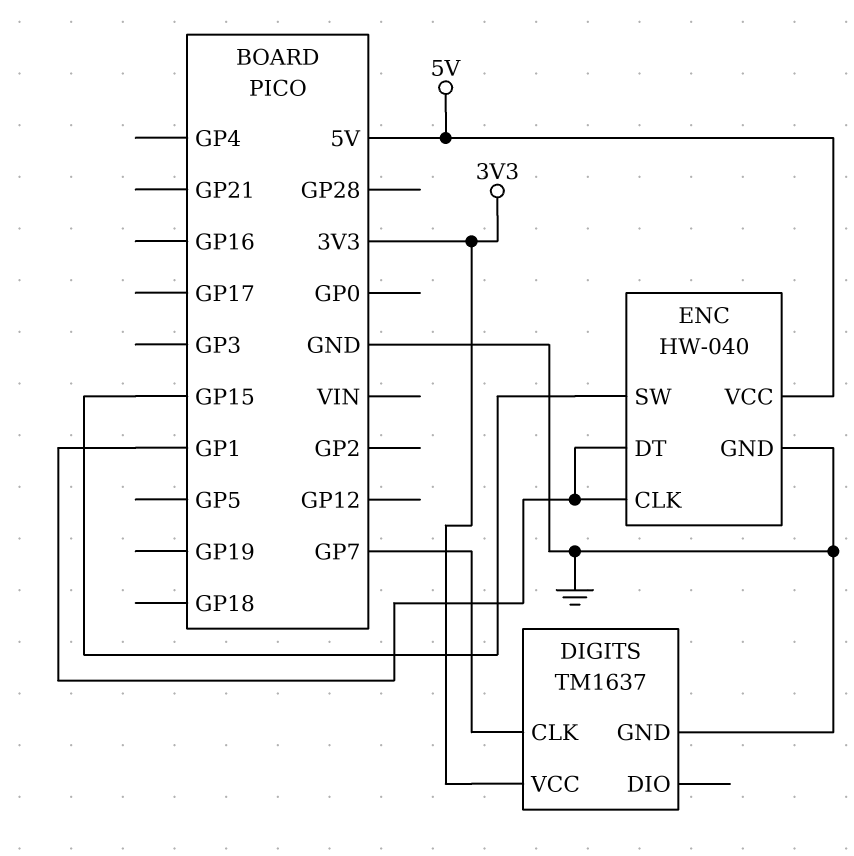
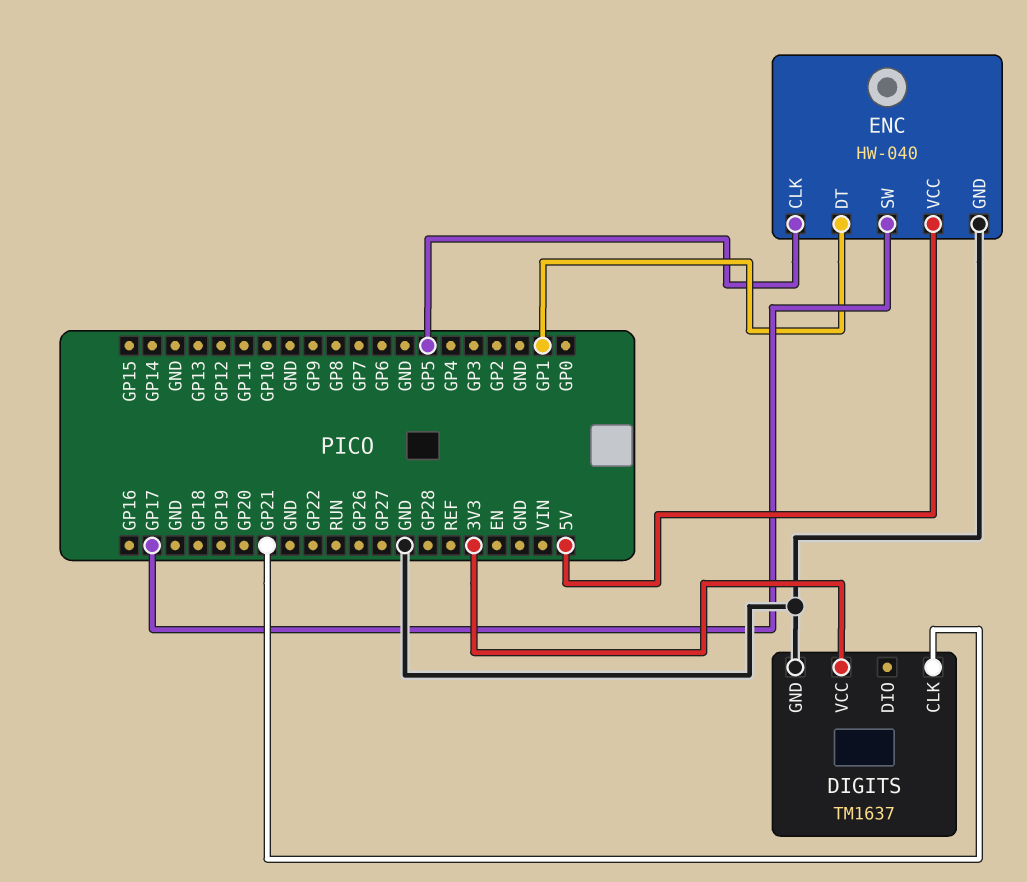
DIGITS pin CLK: GP7 -> GP21
ENC pin CLK: GP1 -> GP5
ENC pin SW: GP15 -> GP17

